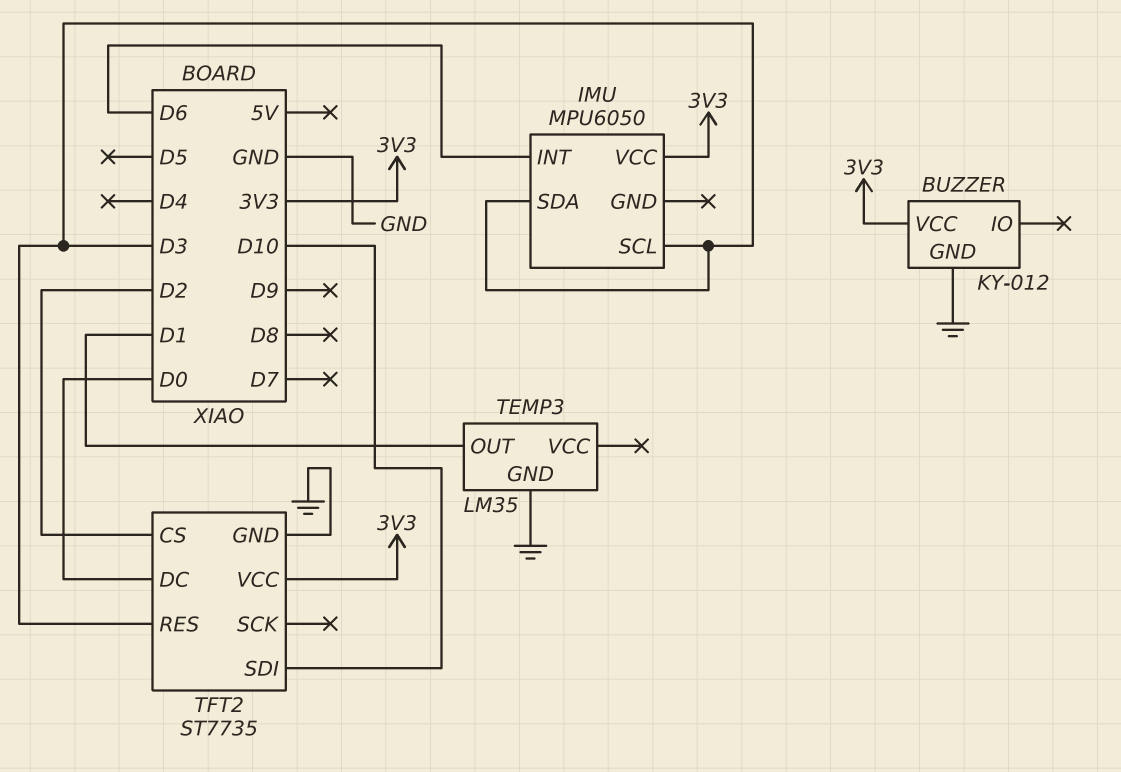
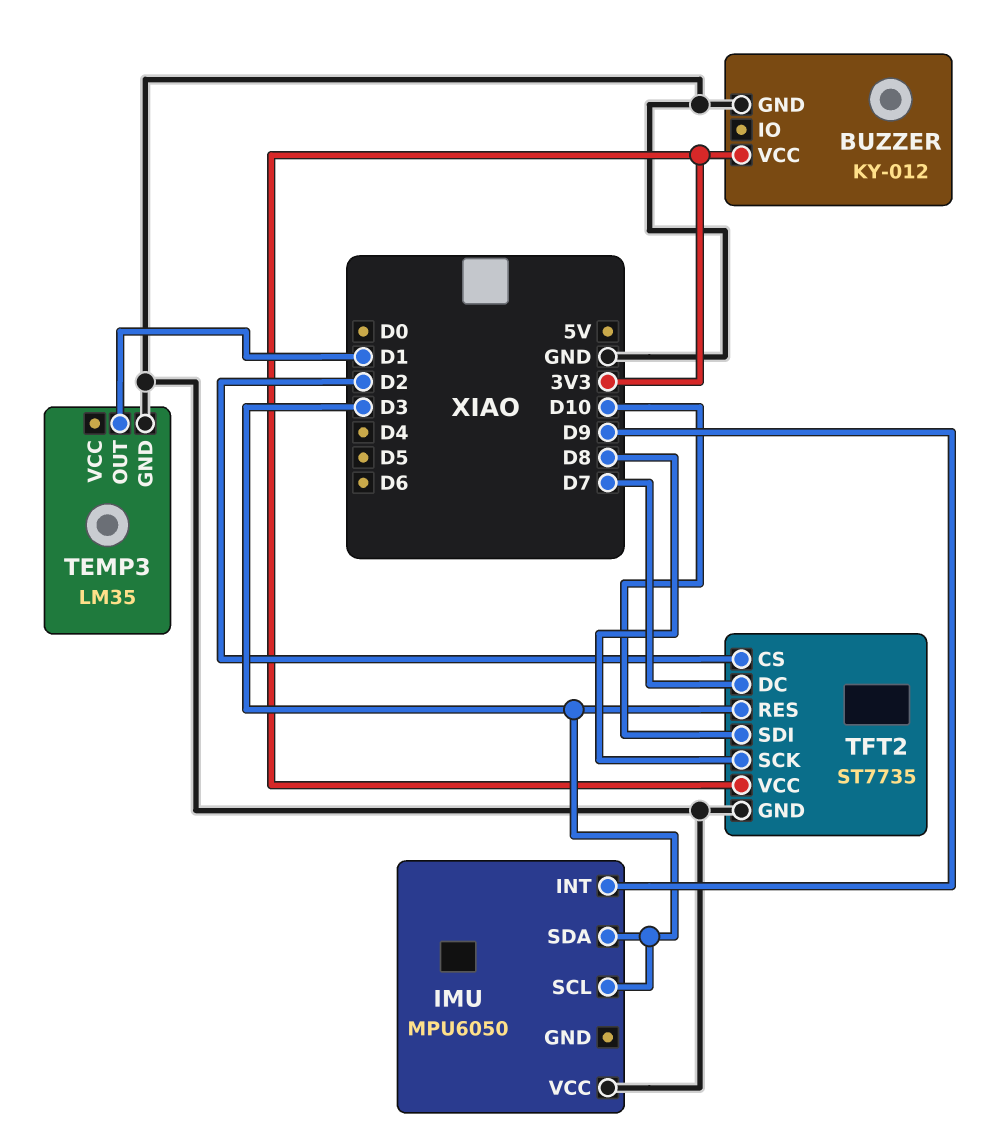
IMU pin INT: D6 -> D9
IMU pin VCC: 3V3 -> GND
TFT2 pin DC: D0 -> D7
TFT2 pin SCK: none -> D8

